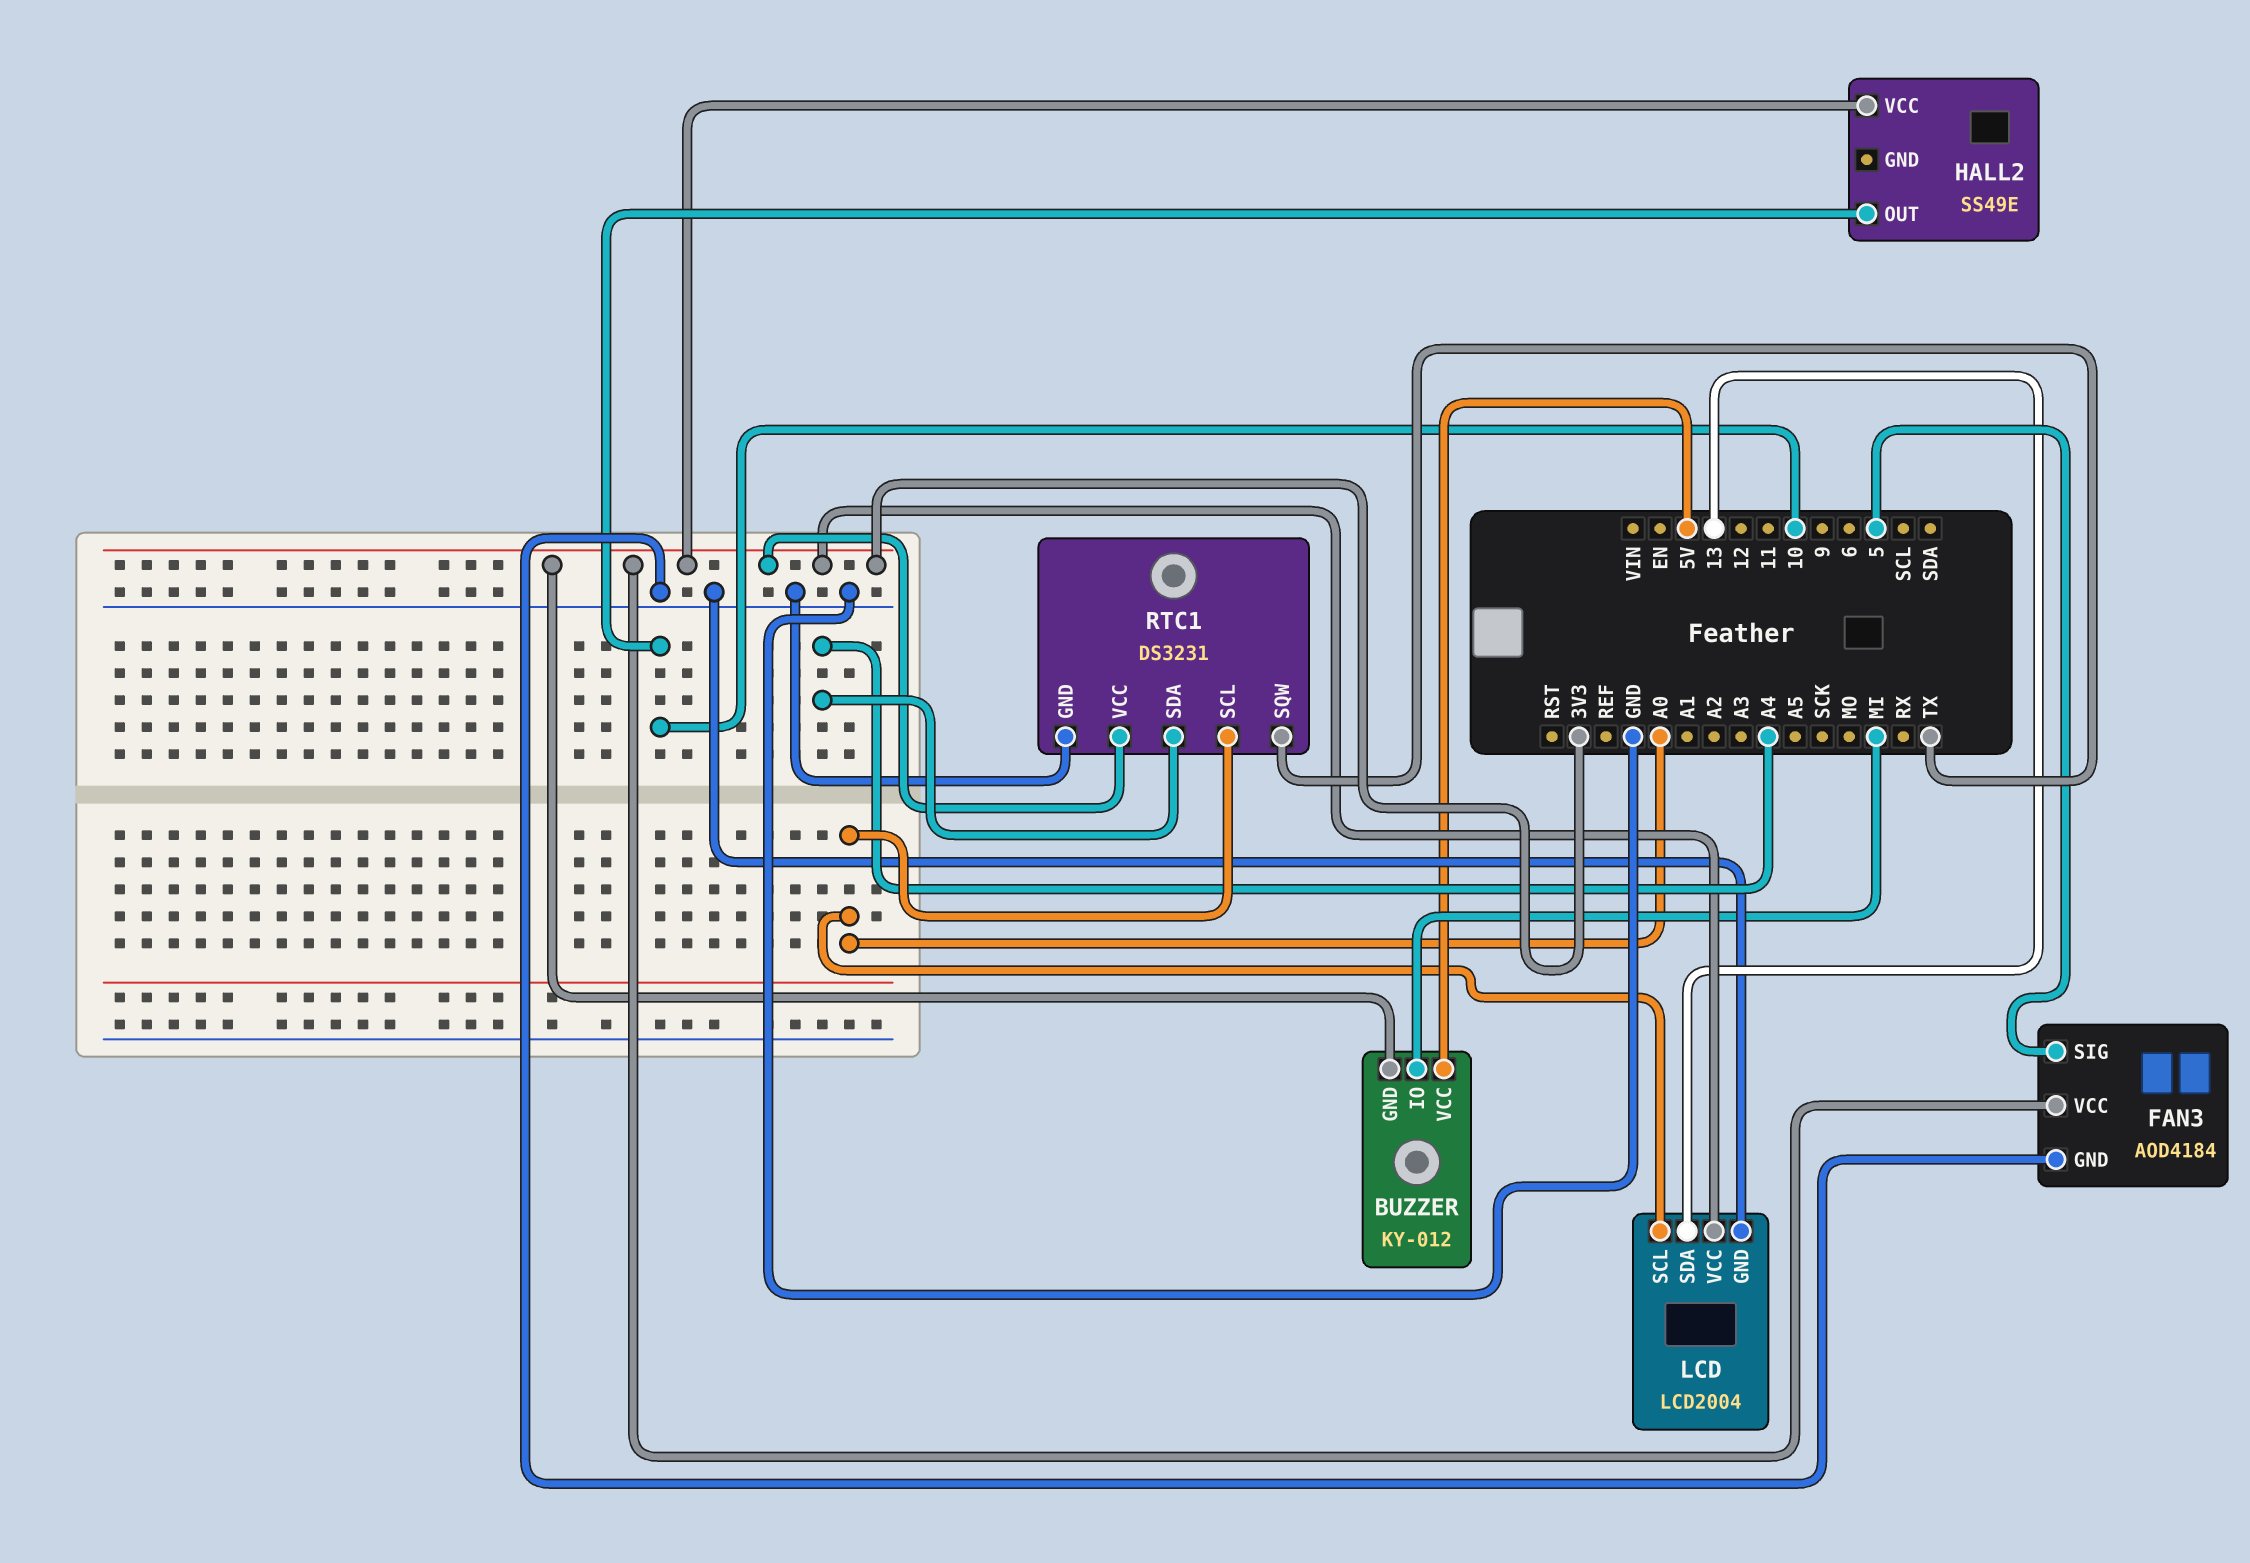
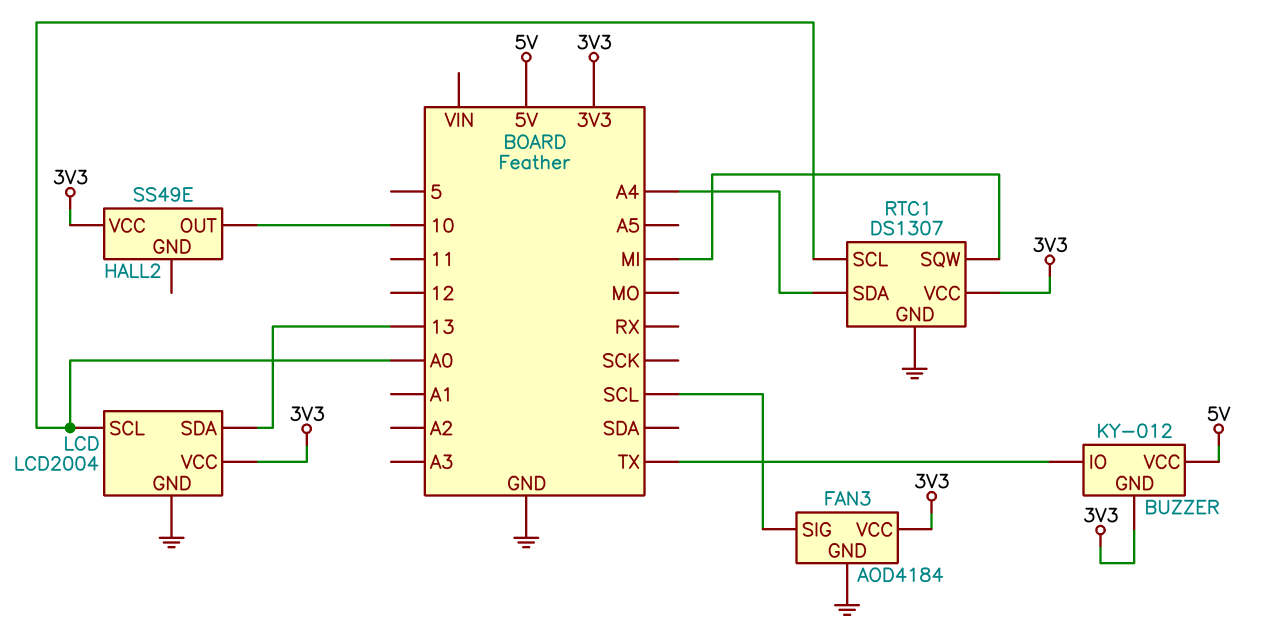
BUZZER pin IO: MI -> TX
FAN3 pin SIG: 5 -> SCL
RTC1: DS3231 -> DS1307
RTC1 pin SQW: TX -> MI

